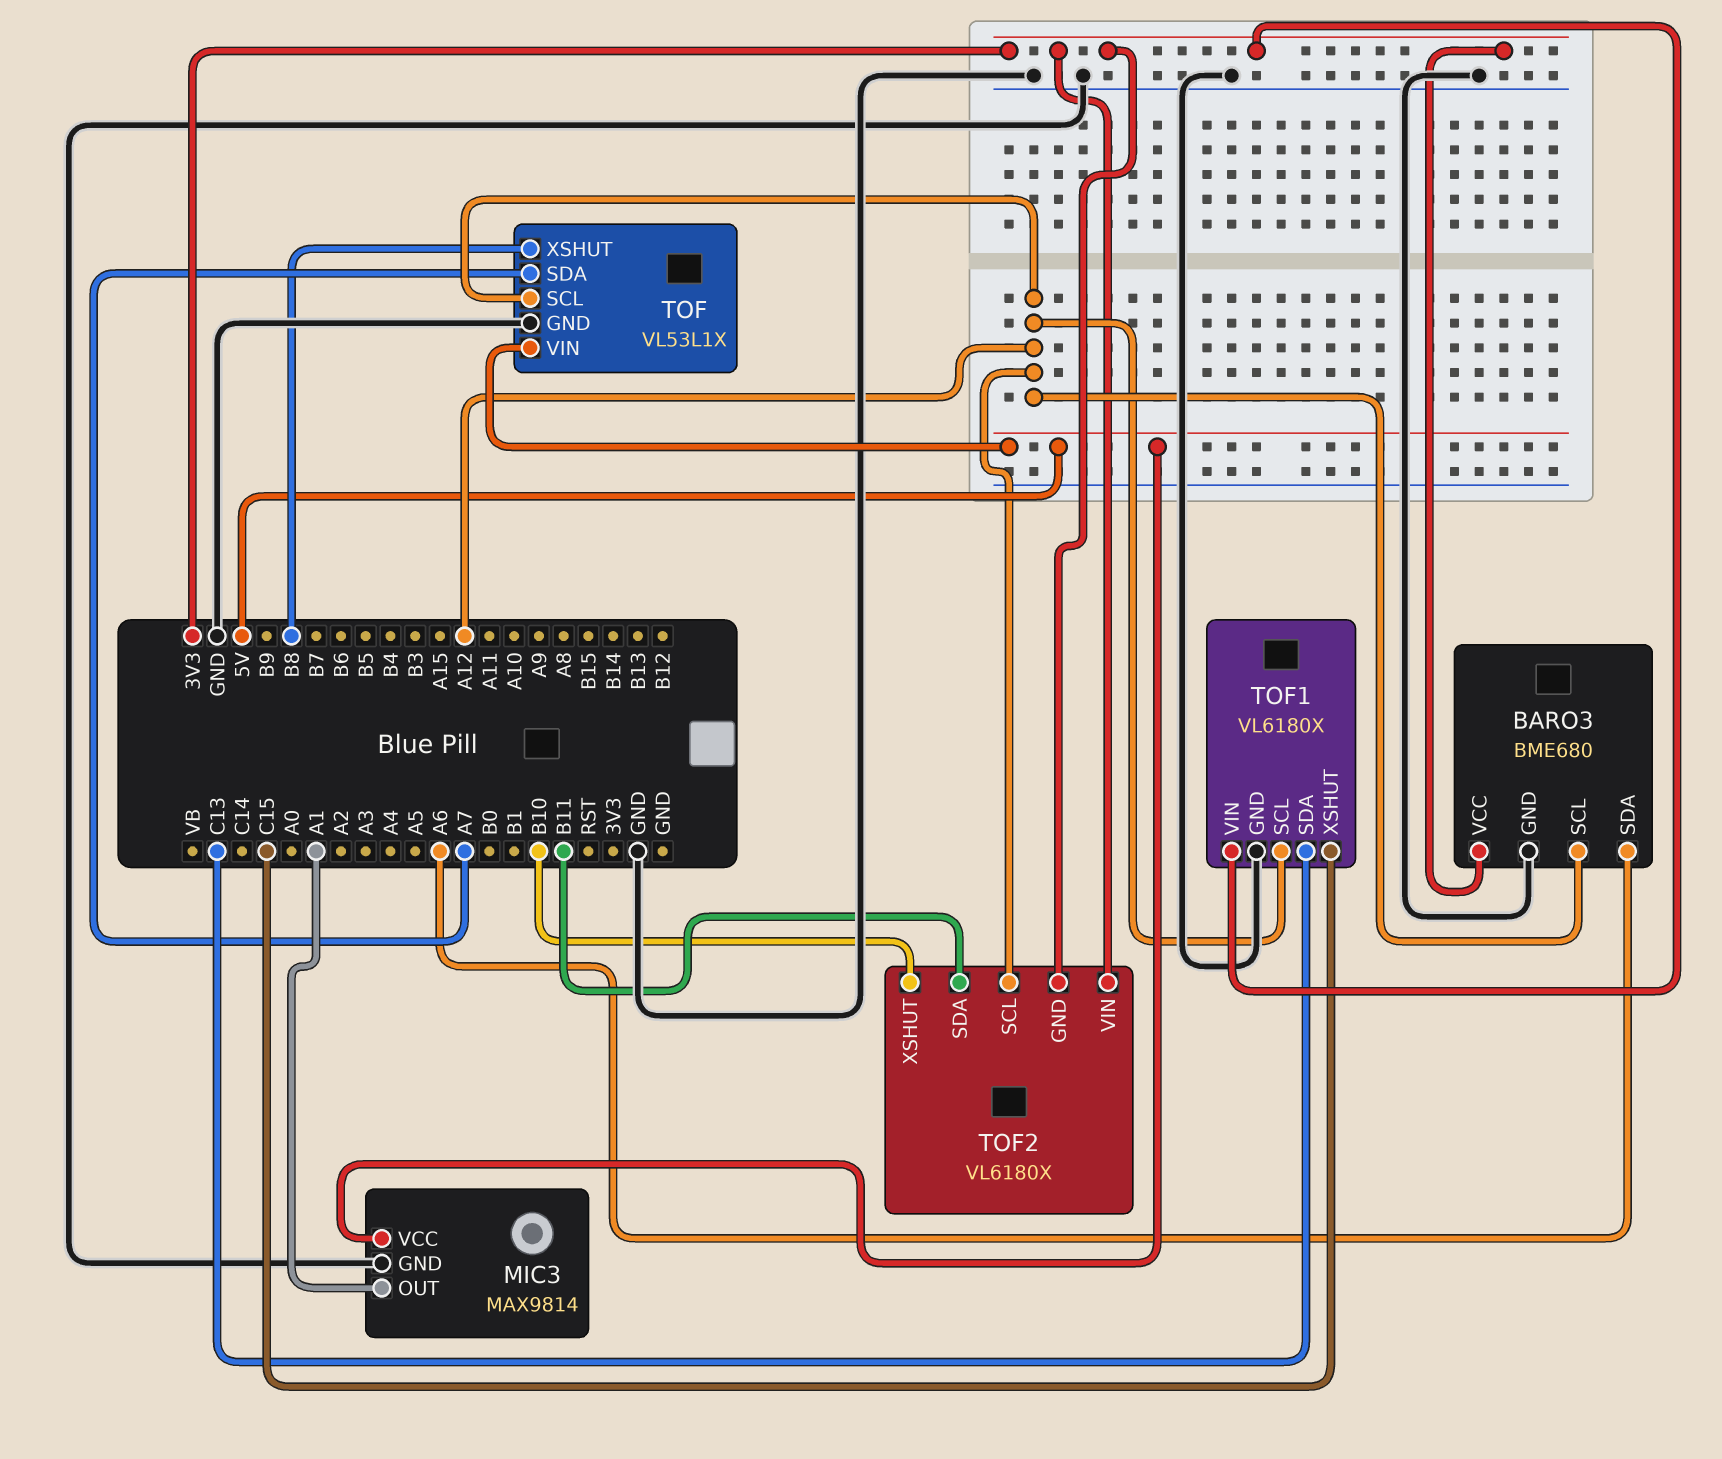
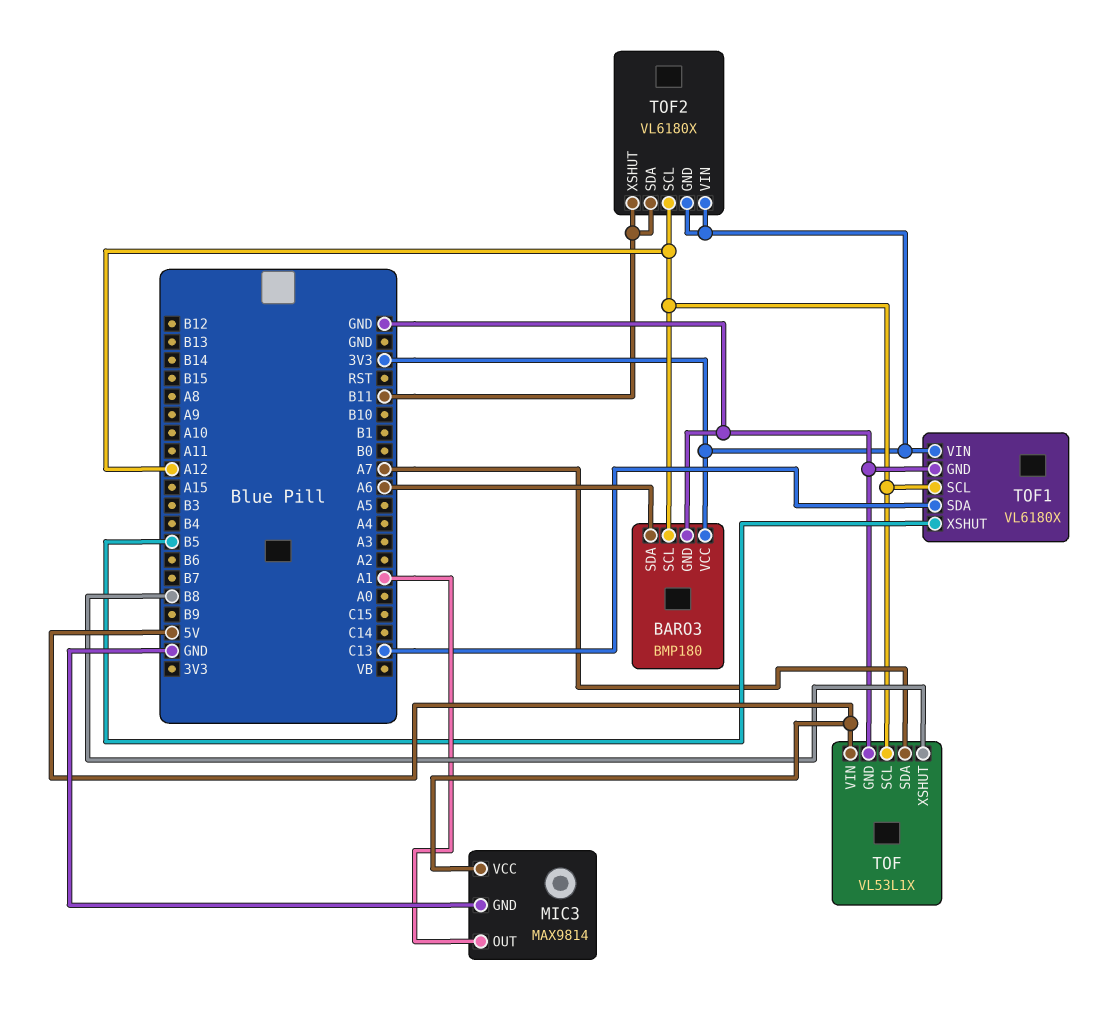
BARO3: BME680 -> BMP180
TOF1 pin XSHUT: C15 -> B5
TOF2 pin XSHUT: B10 -> B11

